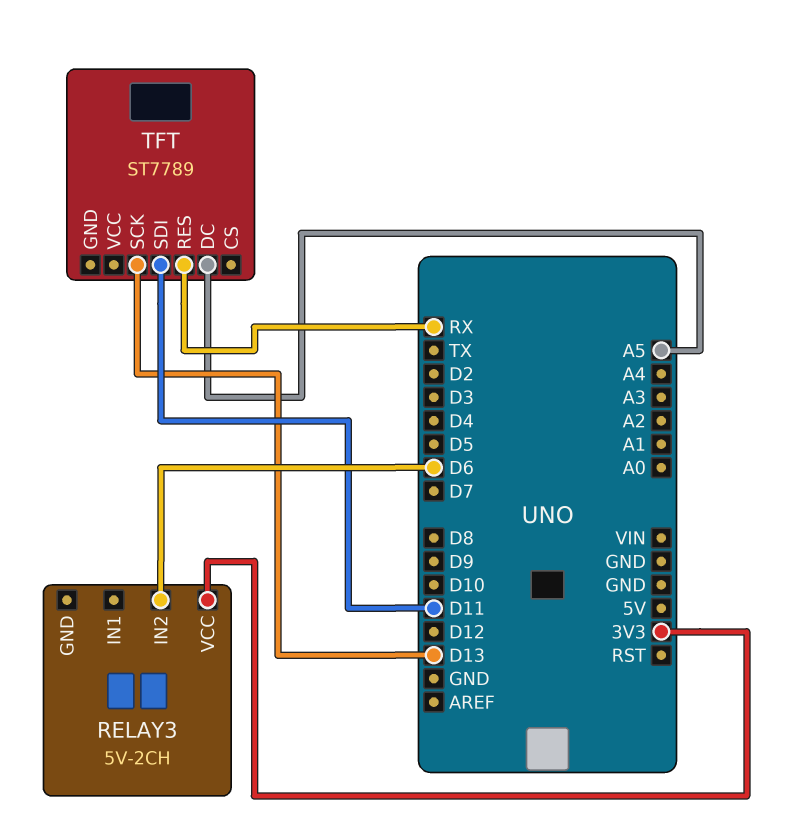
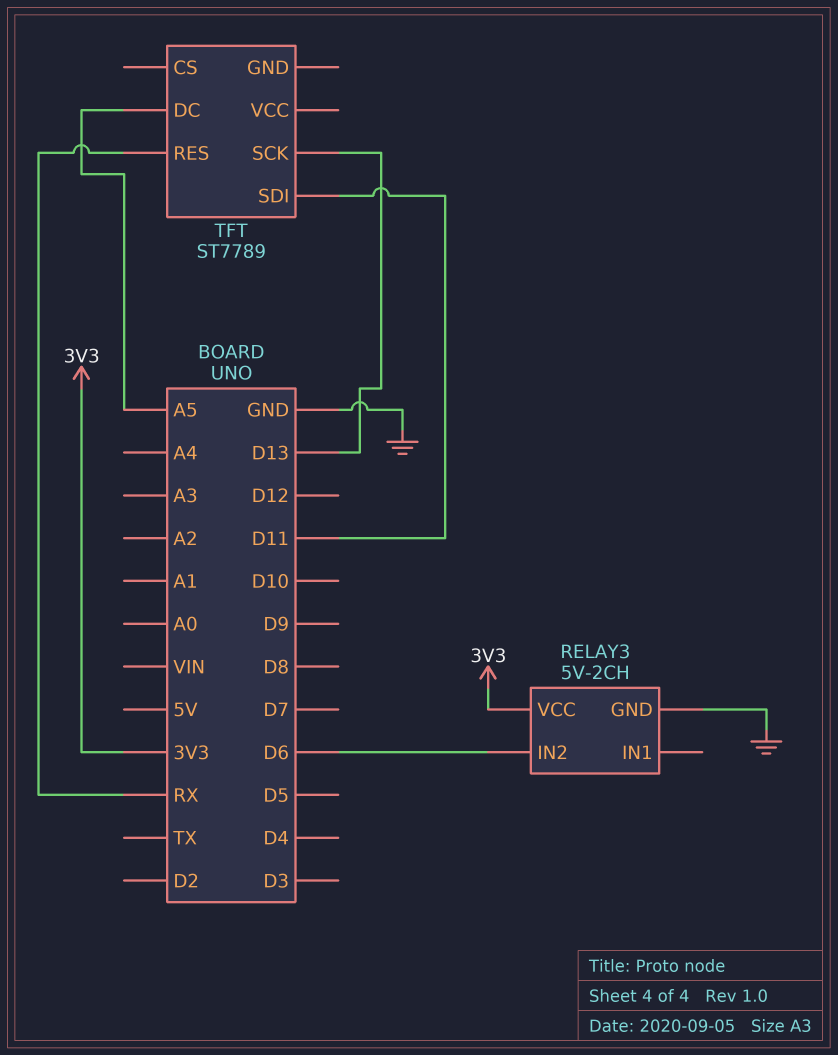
RELAY3 pin GND: none -> GND

